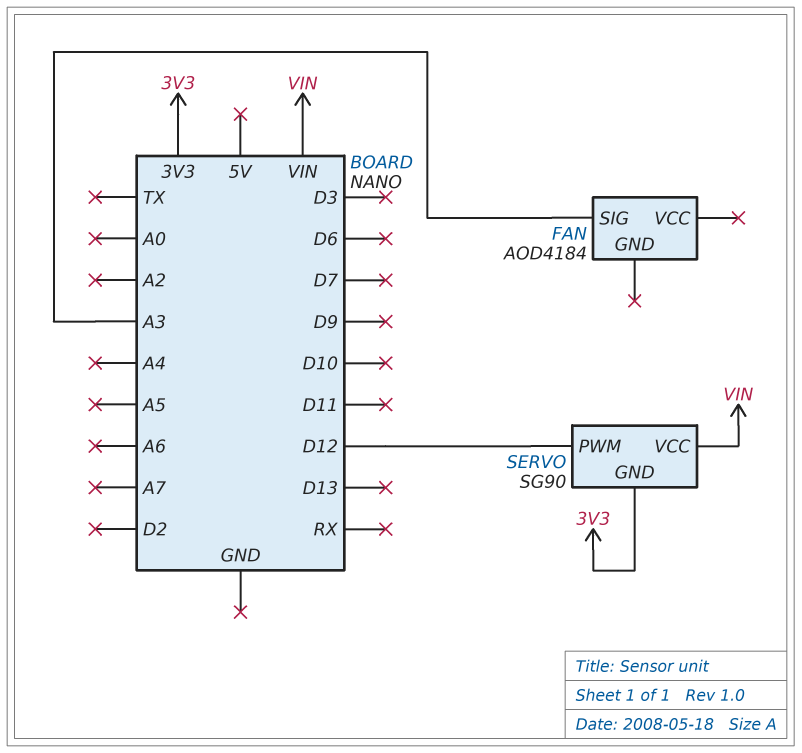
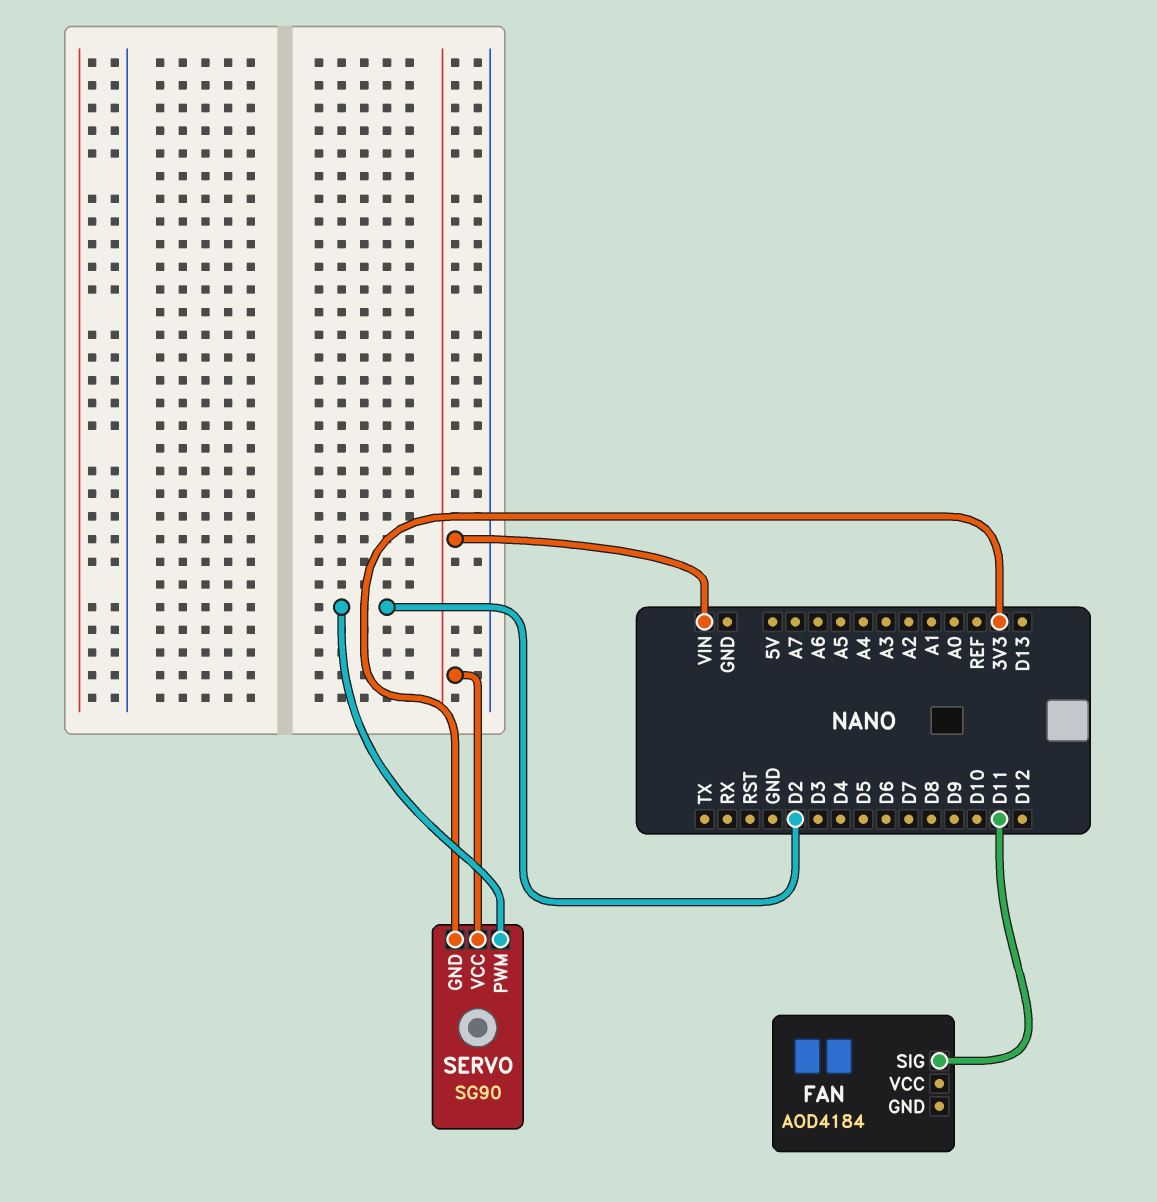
FAN pin SIG: A3 -> D11
SERVO pin PWM: D12 -> D2

